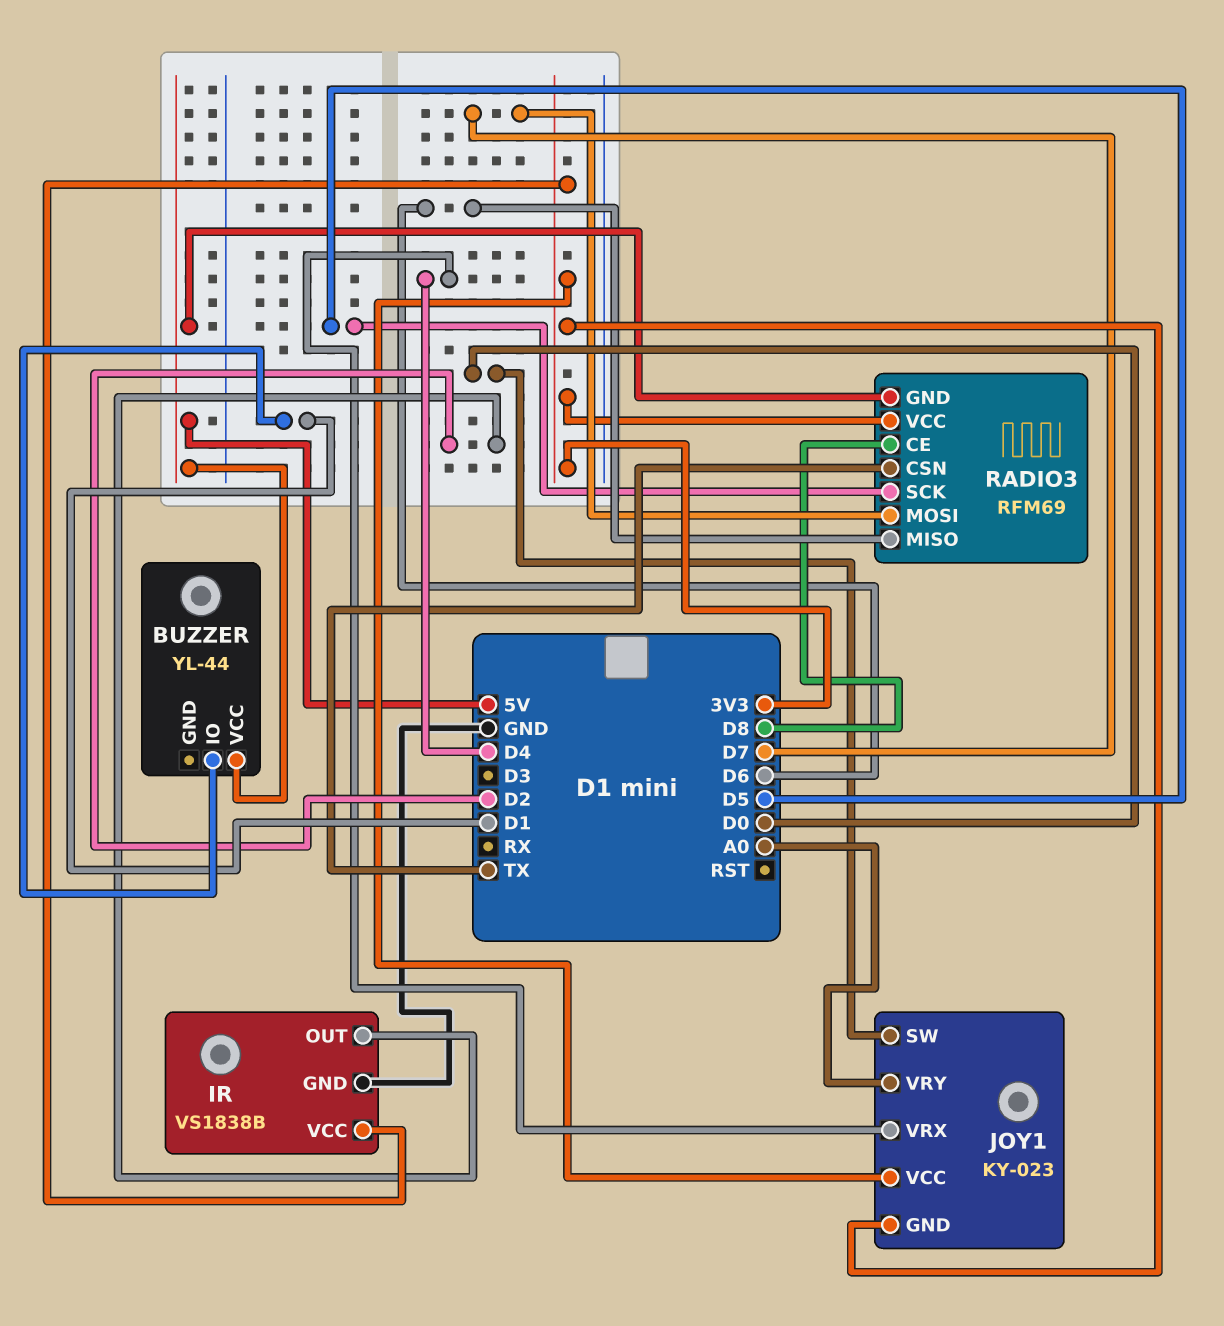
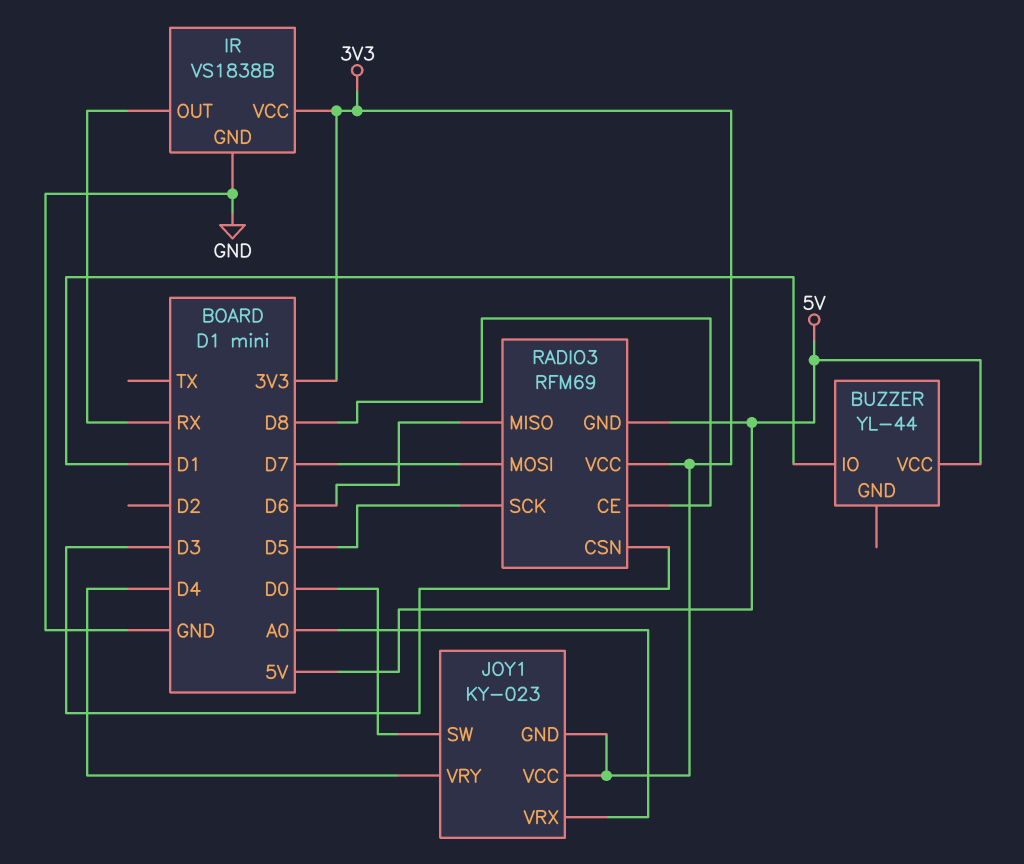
IR pin OUT: D2 -> RX
JOY1 pin VRX: D4 -> A0
JOY1 pin VRY: A0 -> D4
RADIO3 pin CSN: TX -> D3

